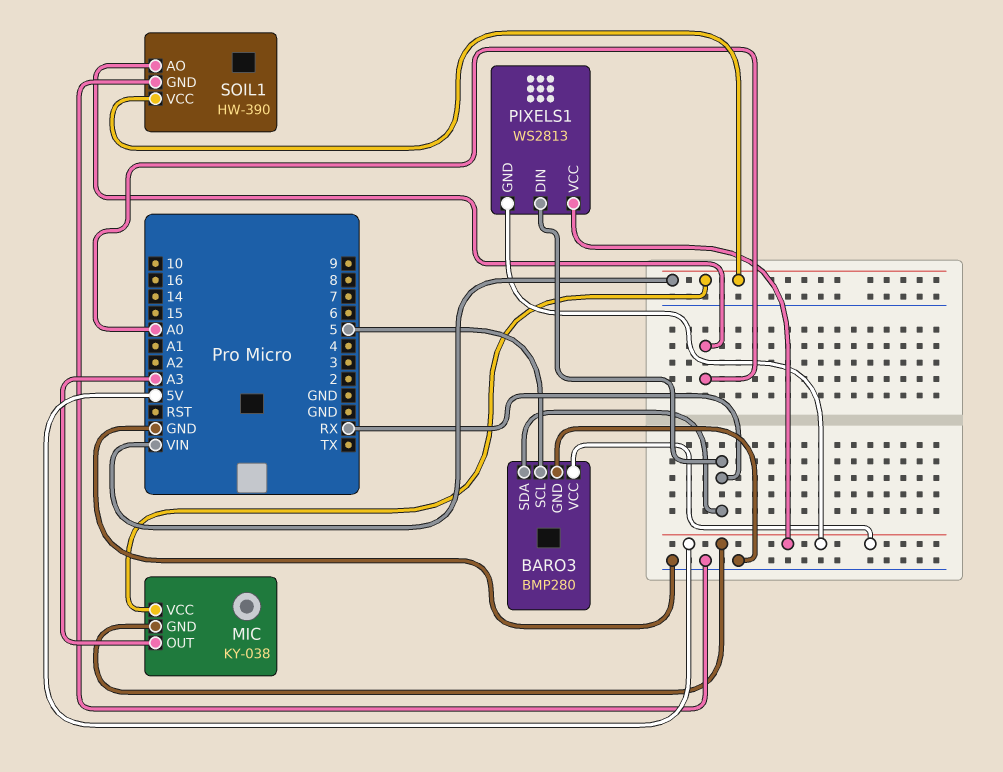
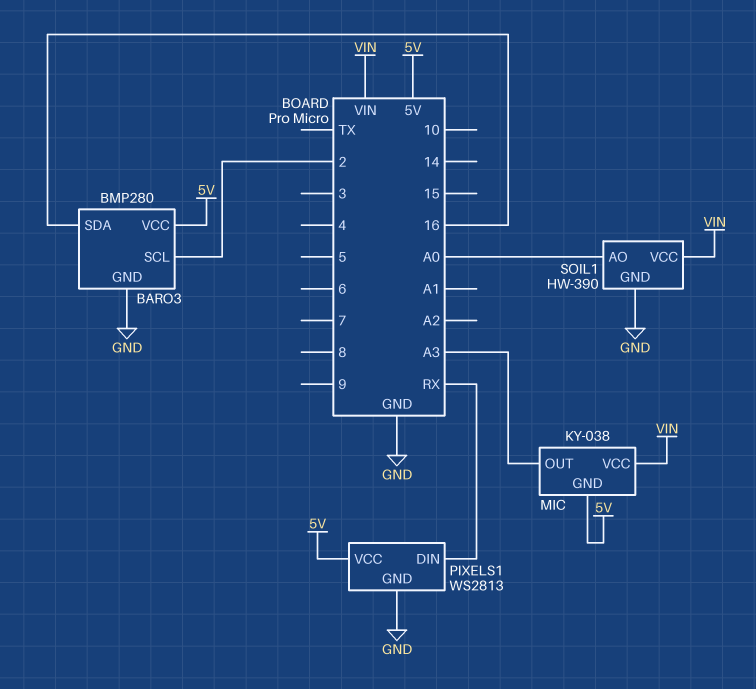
BARO3 pin SCL: 5 -> 2
BARO3 pin SDA: RX -> 16
PIXELS1 pin GND: 5V -> GND

